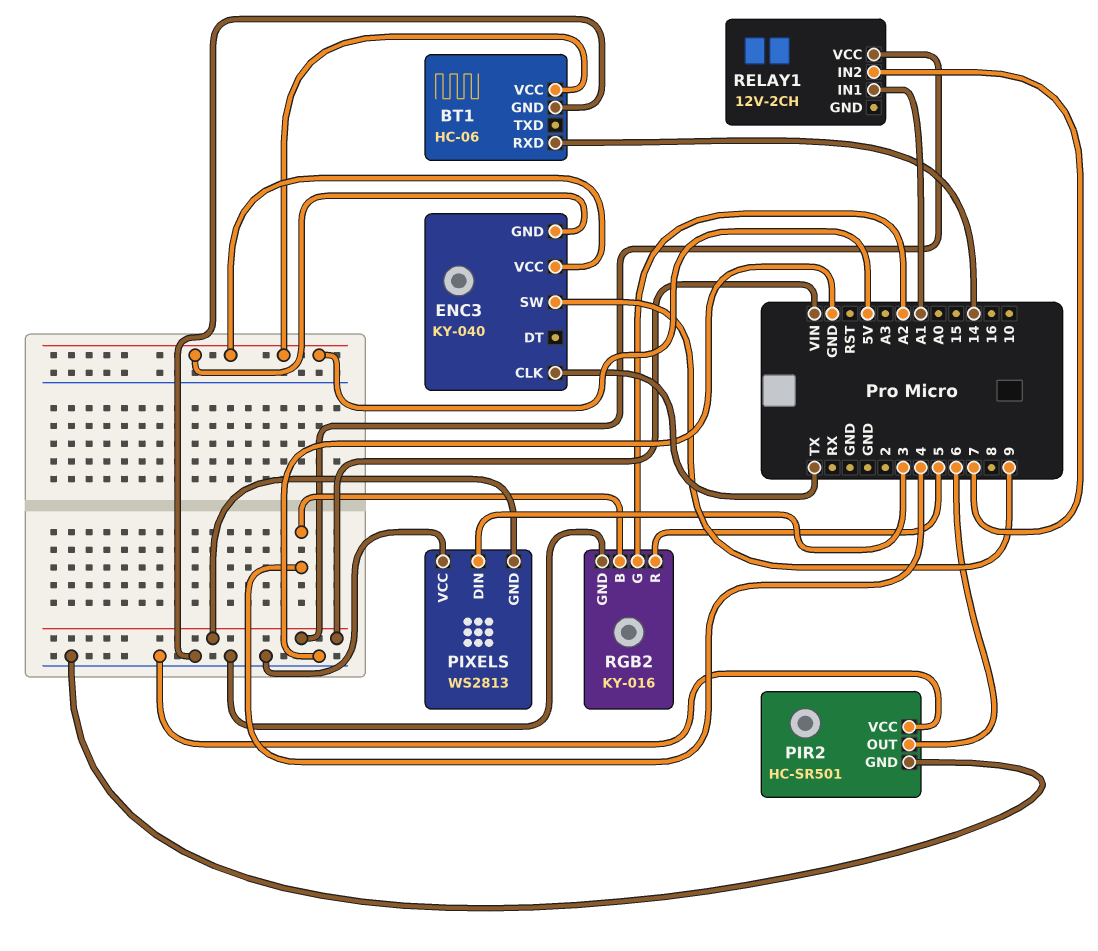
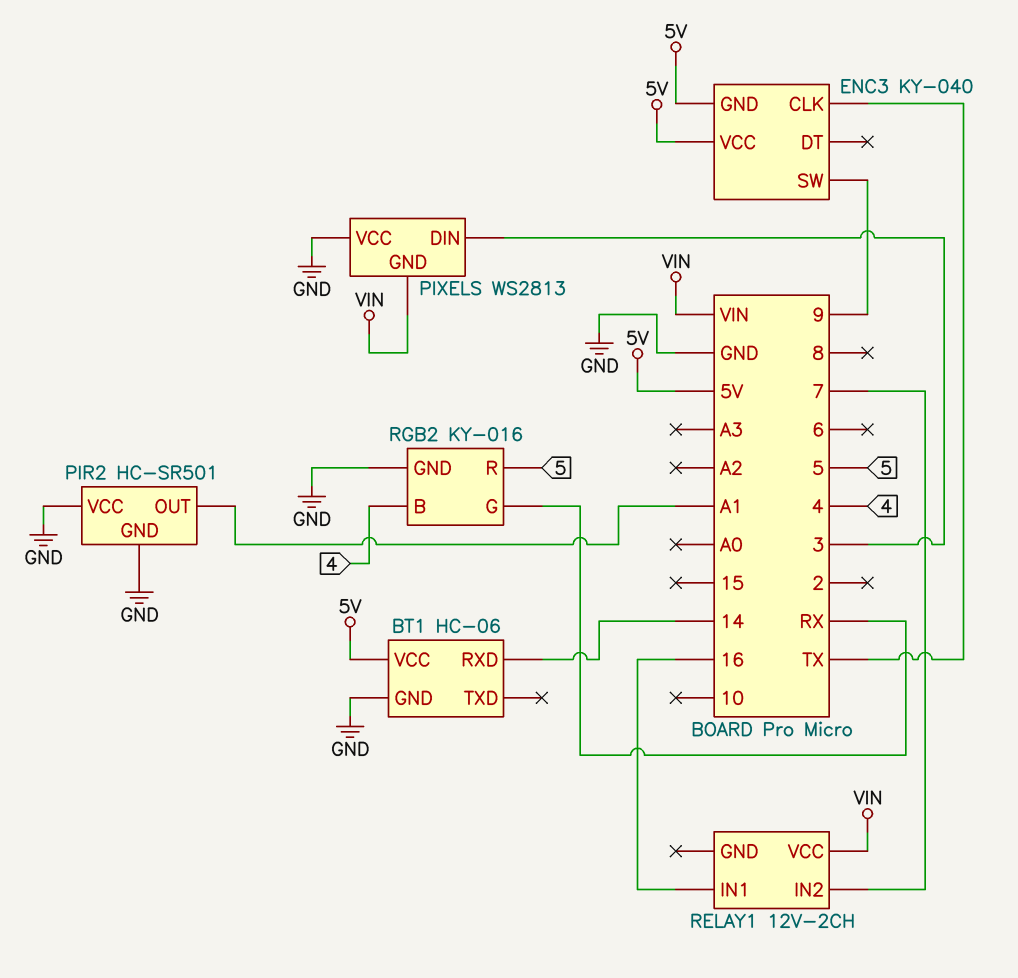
PIR2 pin OUT: 6 -> A1
RELAY1 pin IN1: A1 -> 16
RGB2 pin G: A2 -> RX

